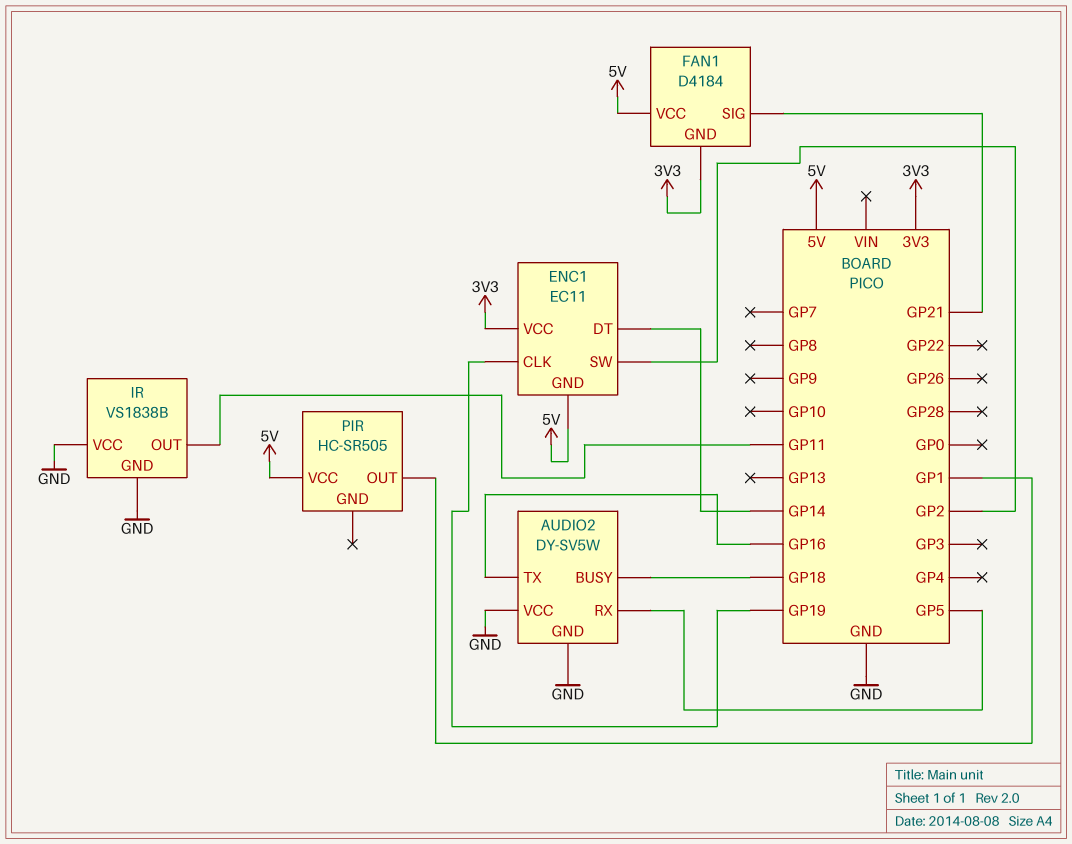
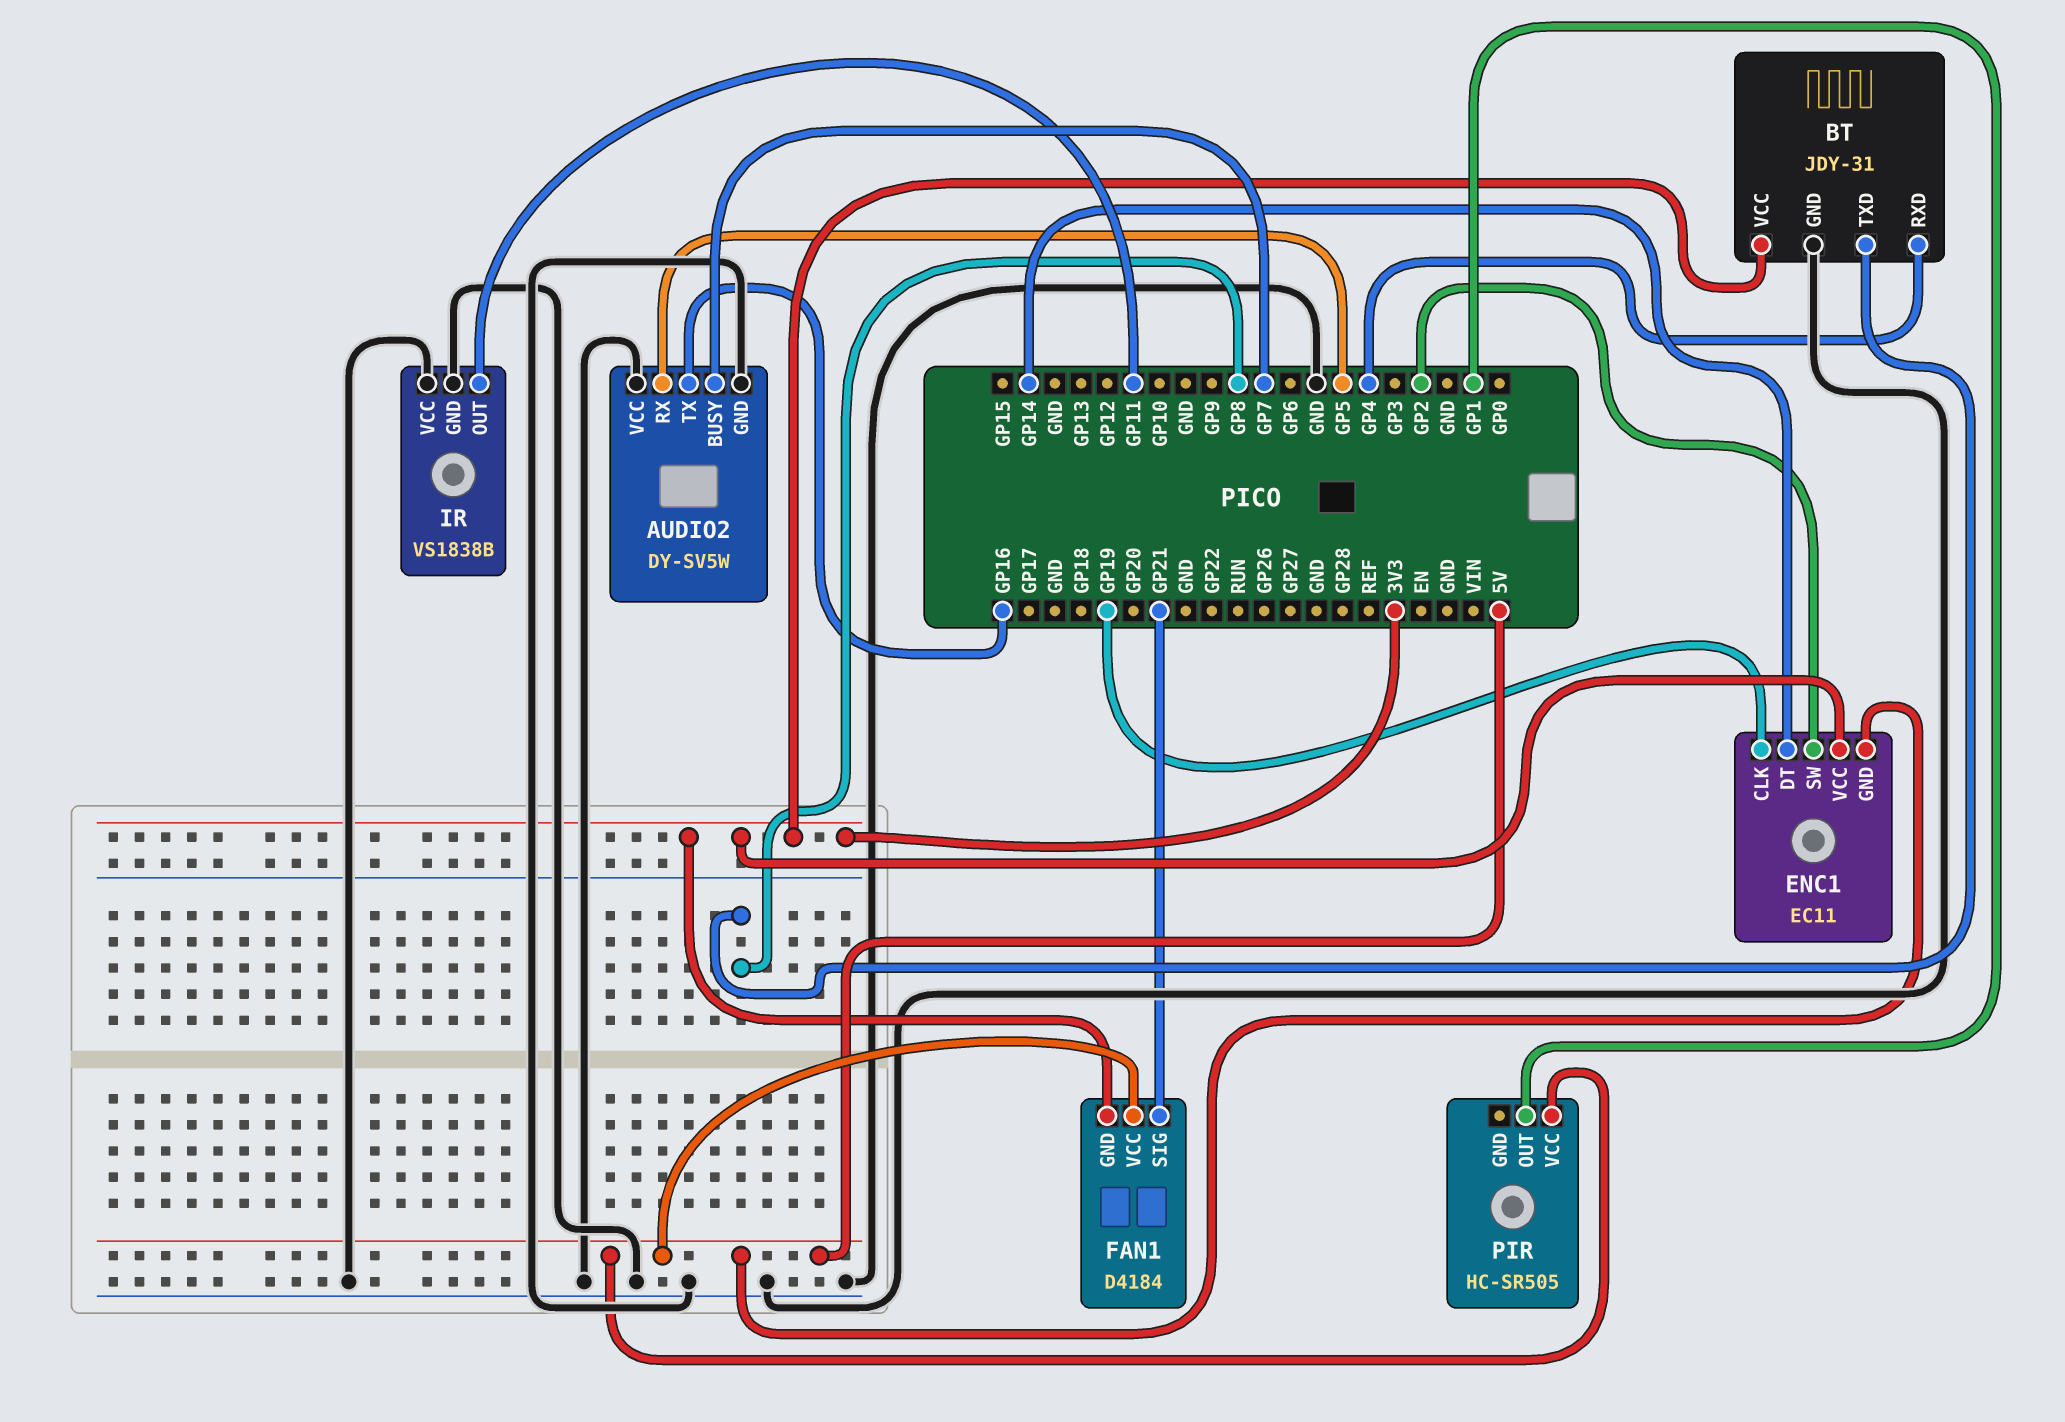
AUDIO2 pin BUSY: GP18 -> GP7
BT: none -> JDY-31
BT pin GND: none -> GND
BT pin RXD: none -> GP4
BT pin TXD: none -> GP8
BT pin VCC: none -> 3V3

